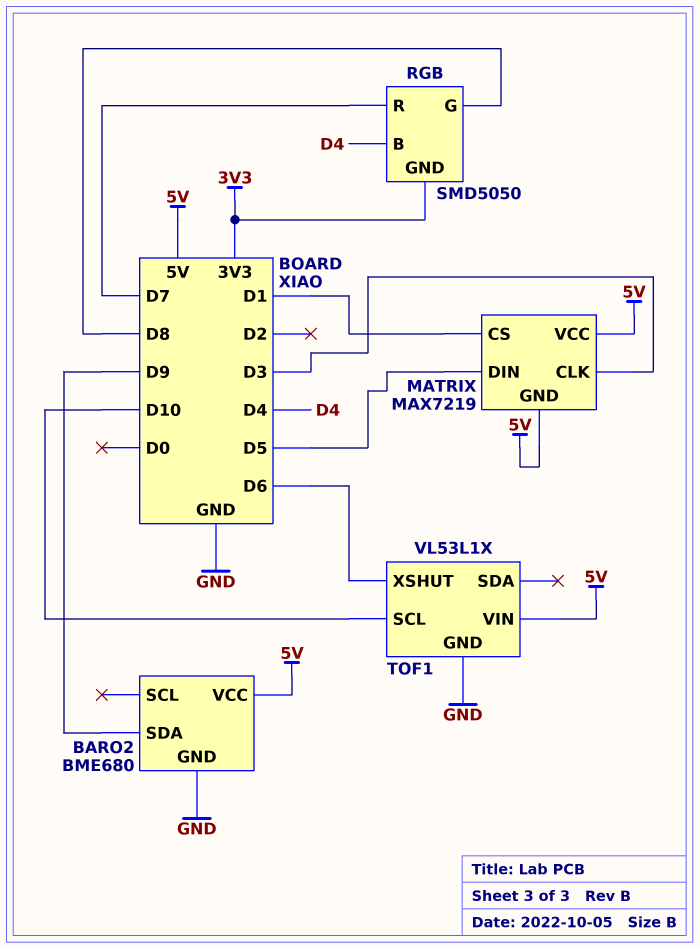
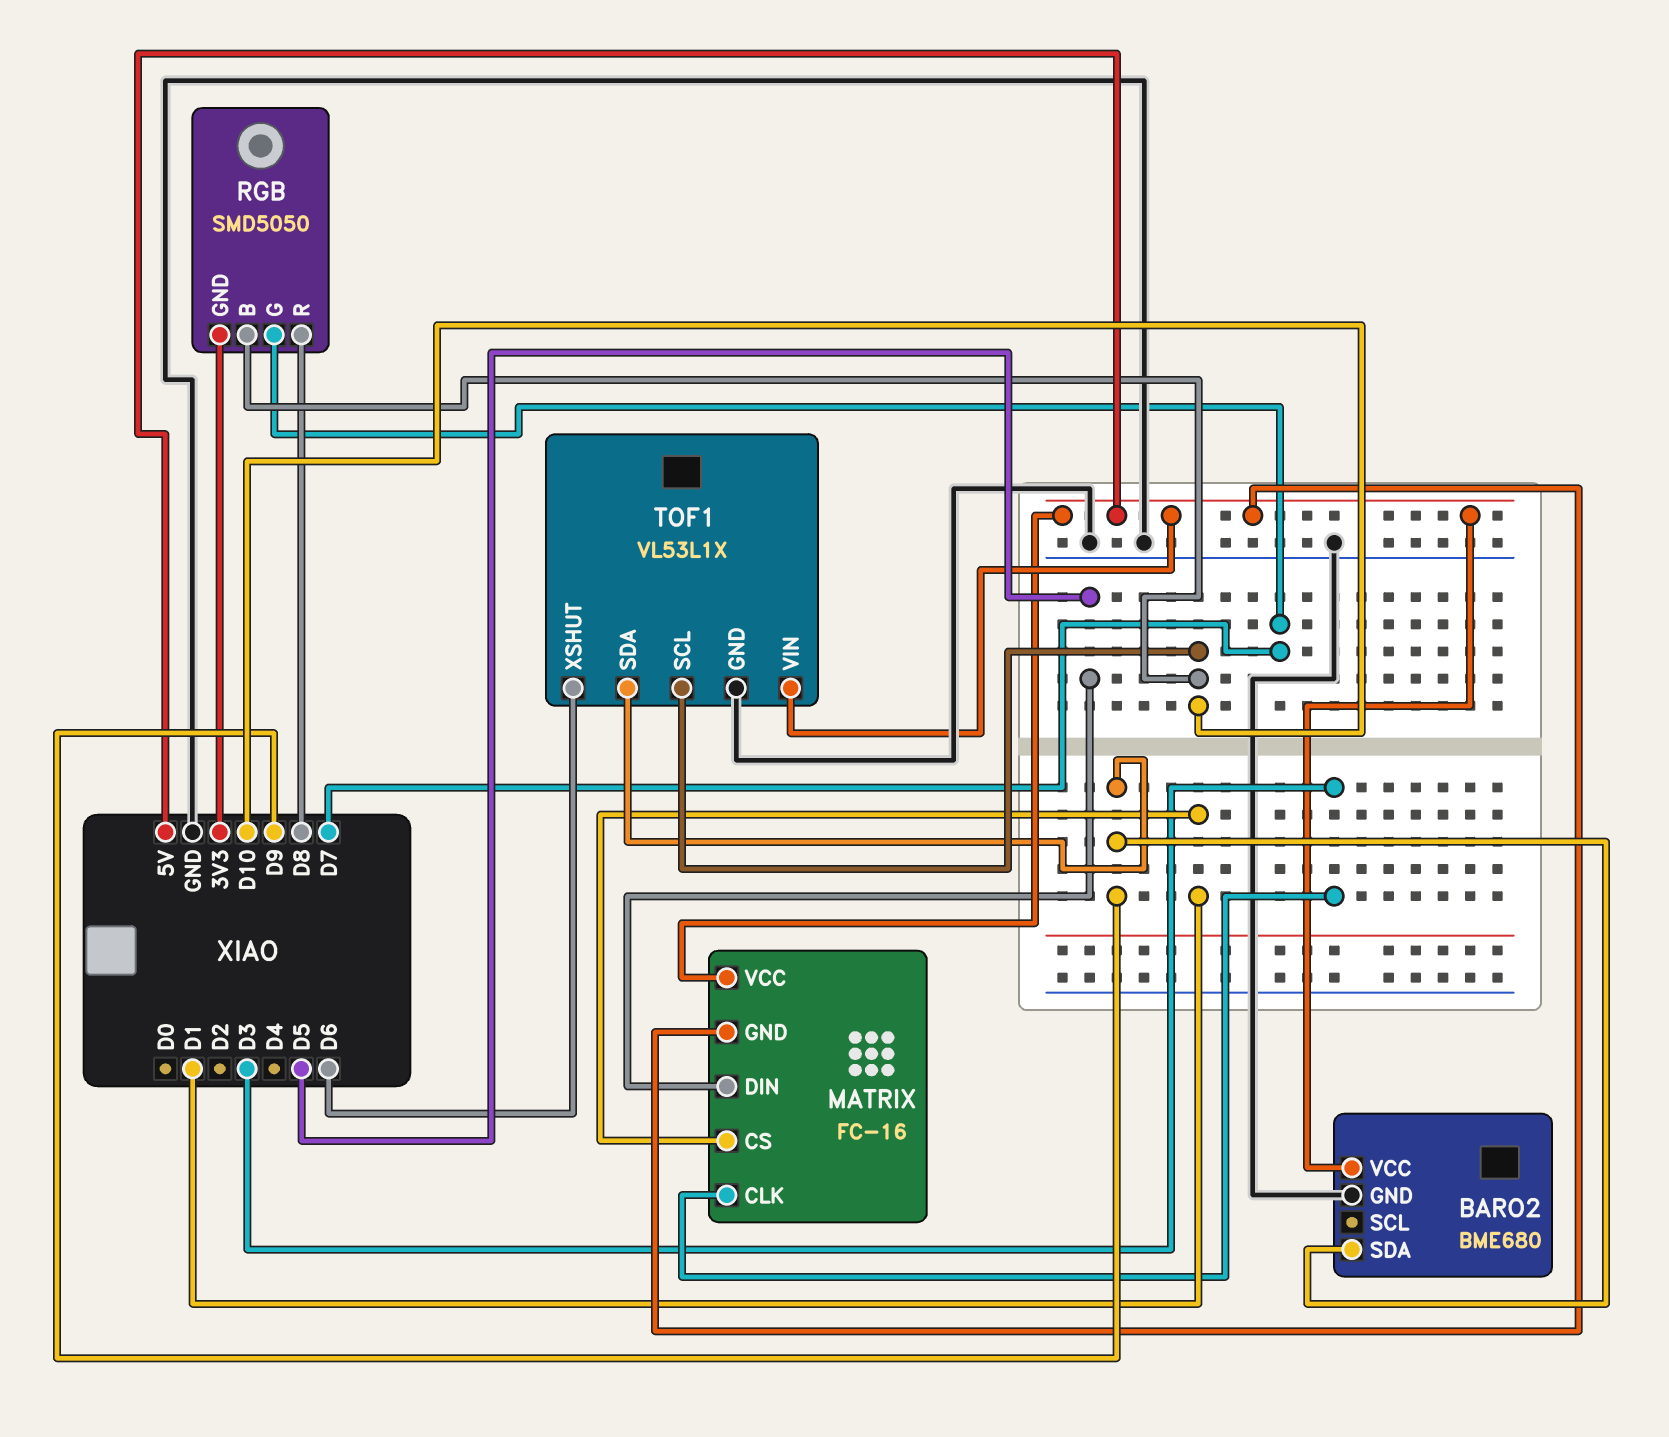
MATRIX: MAX7219 -> FC-16
RGB pin B: D4 -> D10
RGB pin G: D8 -> D7
RGB pin R: D7 -> D8
TOF1 pin SDA: none -> D9

